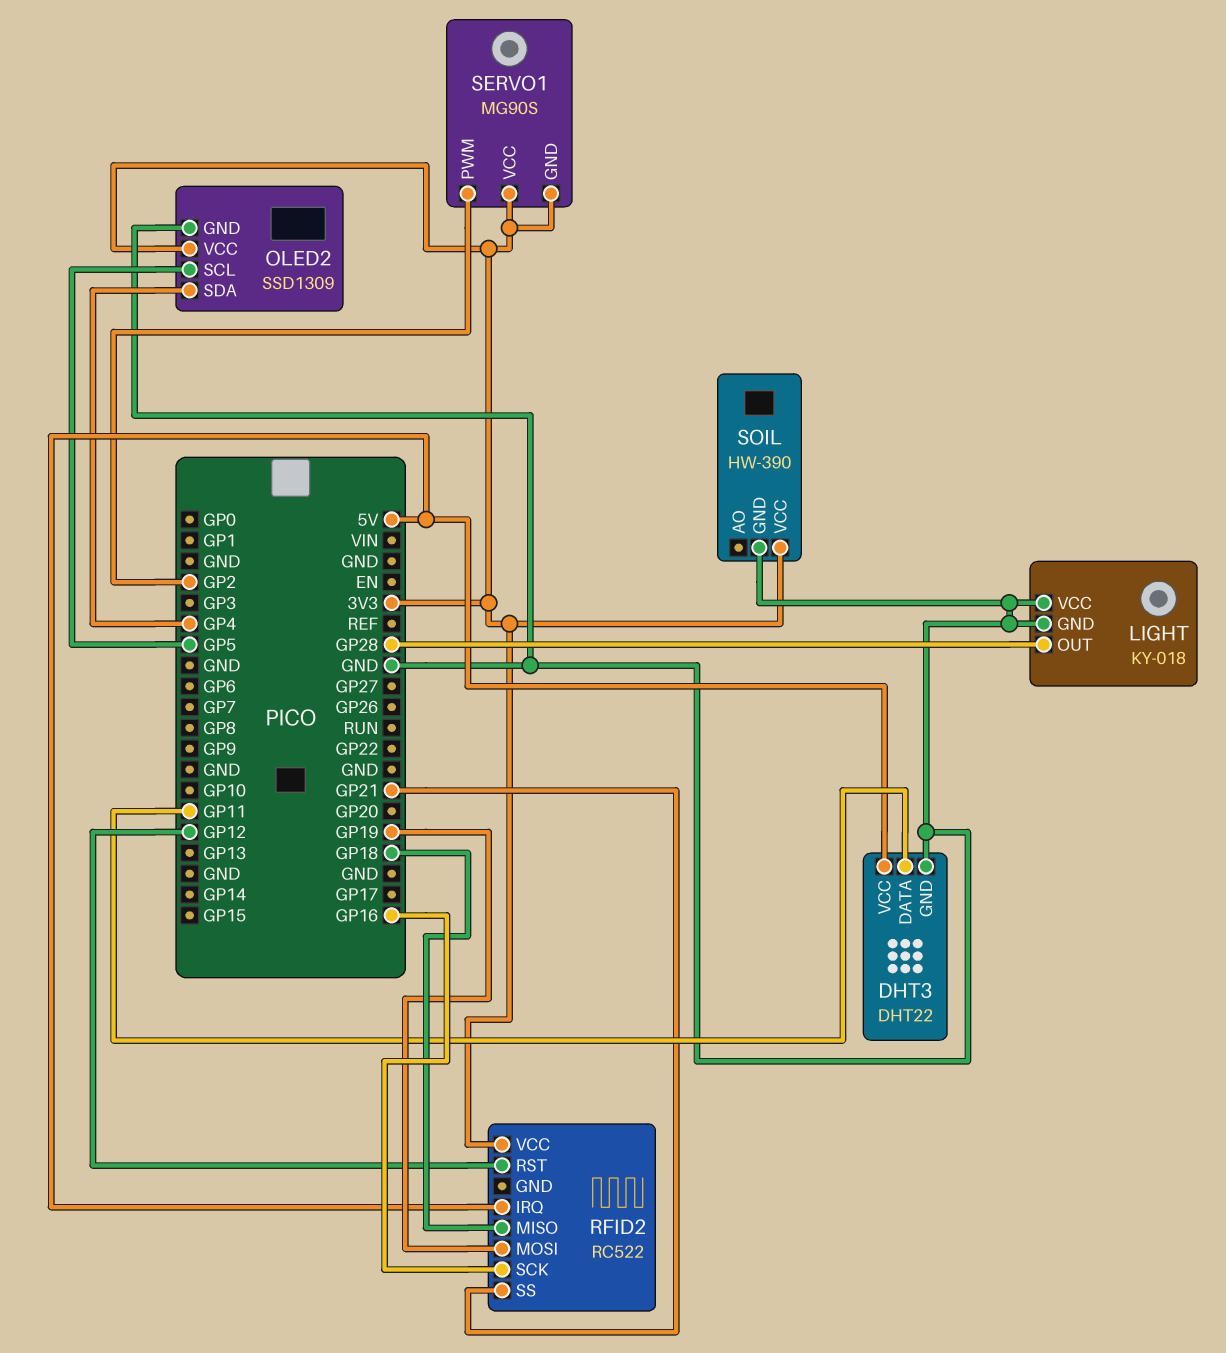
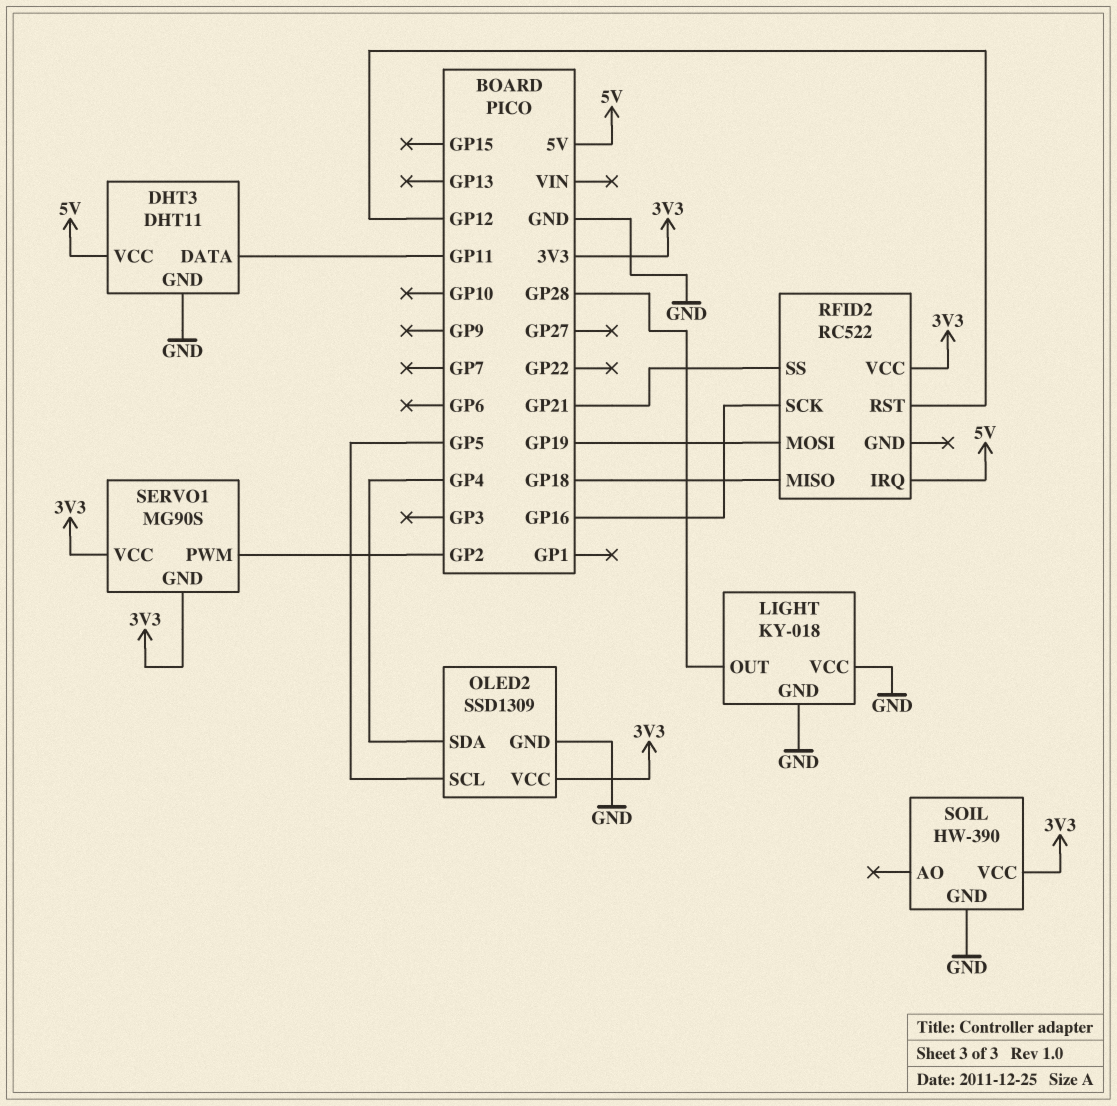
DHT3: DHT22 -> DHT11

